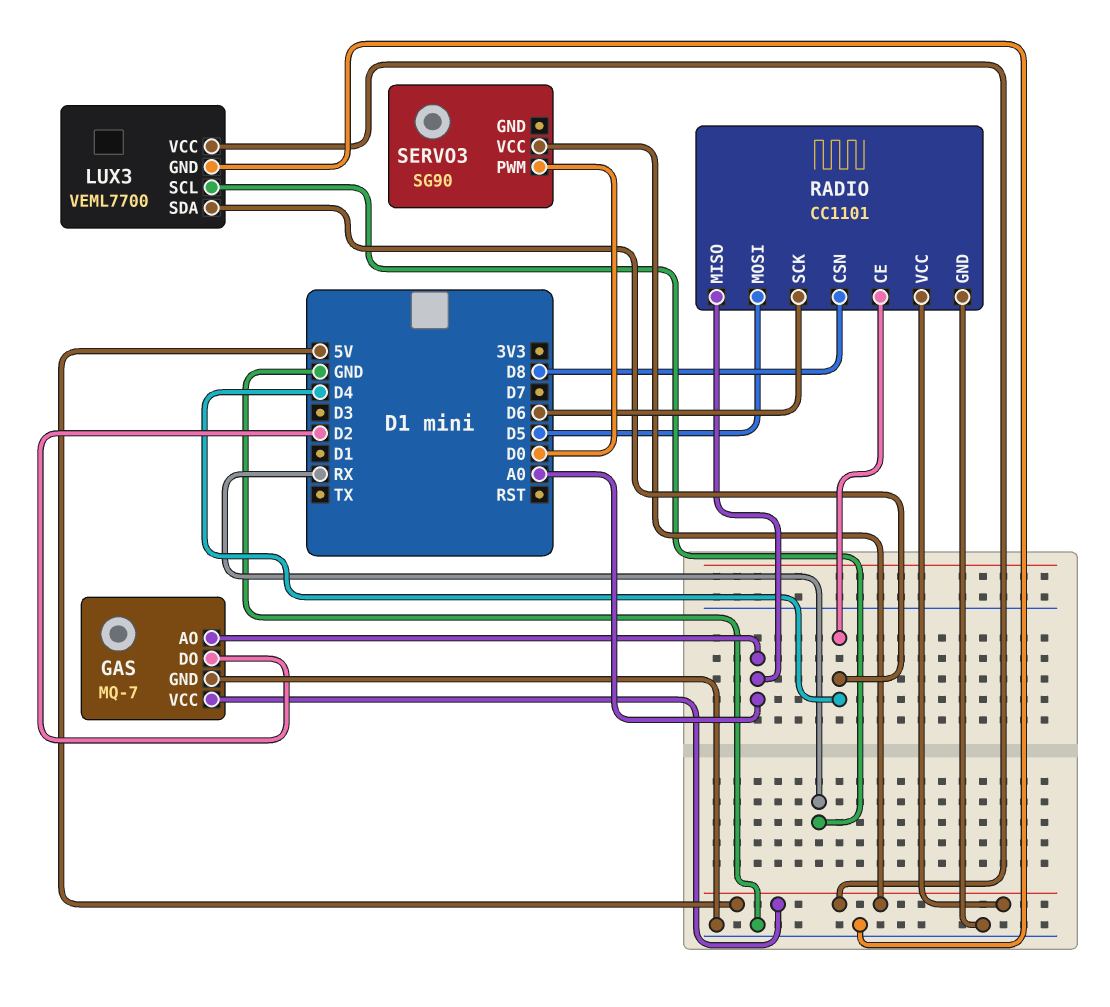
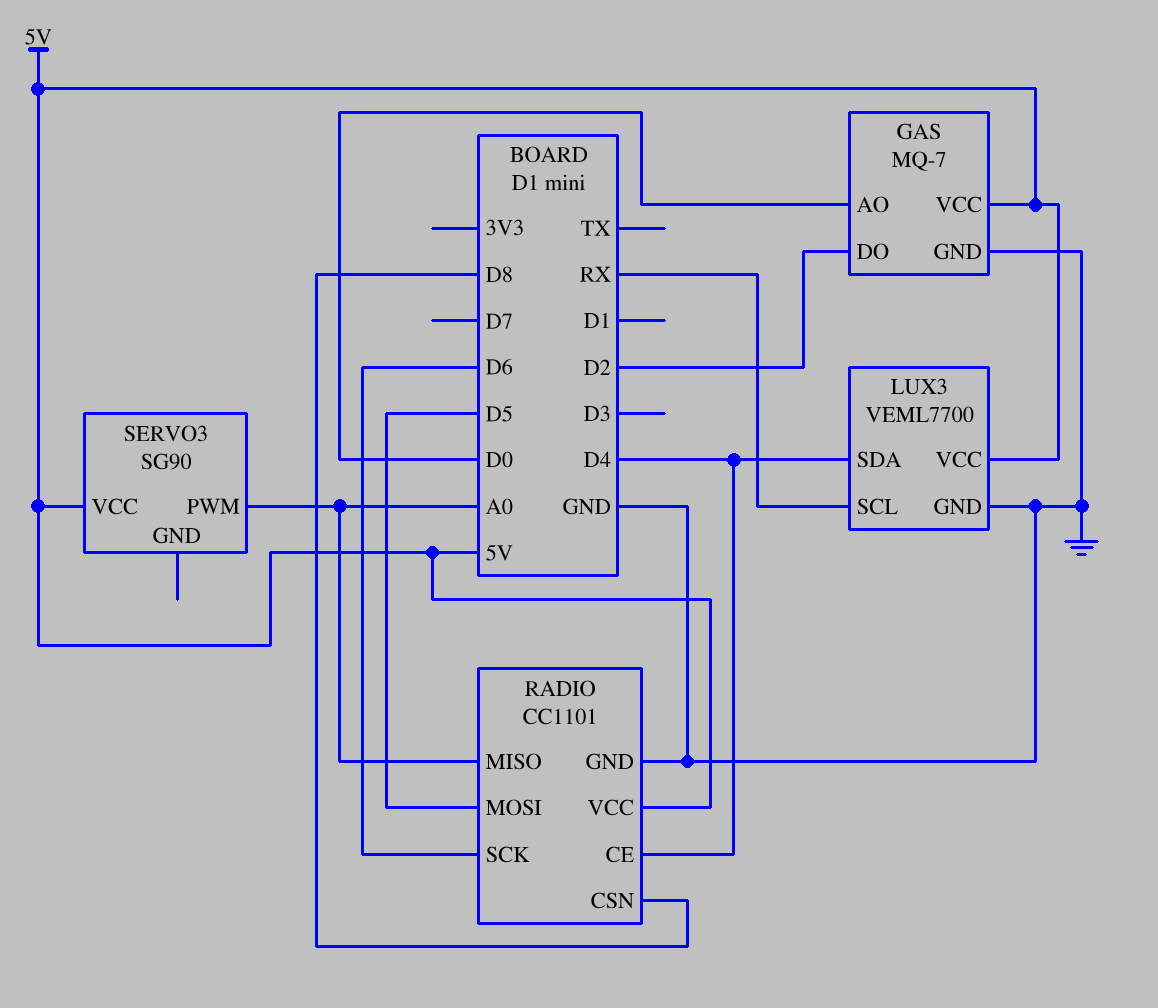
GAS pin AO: A0 -> D0
SERVO3 pin PWM: D0 -> A0

